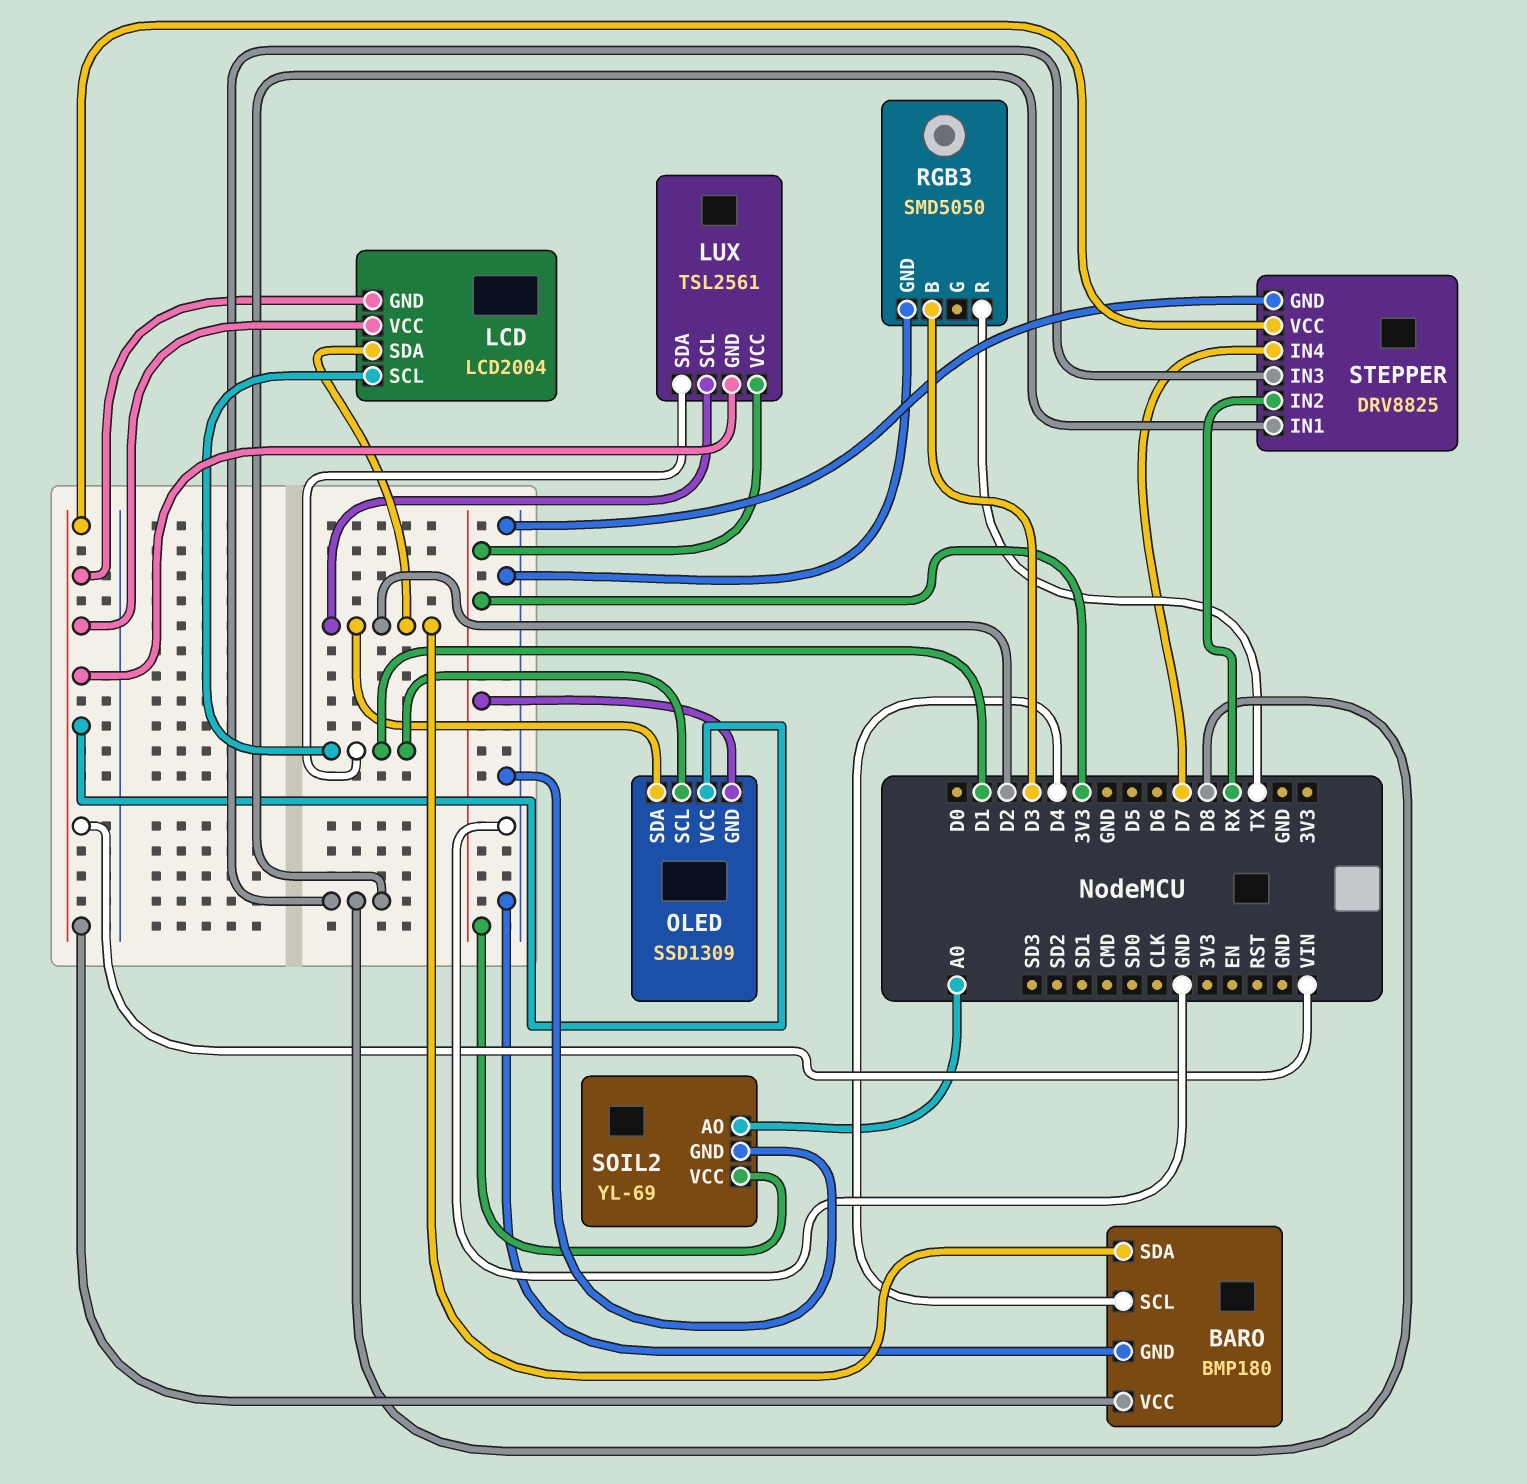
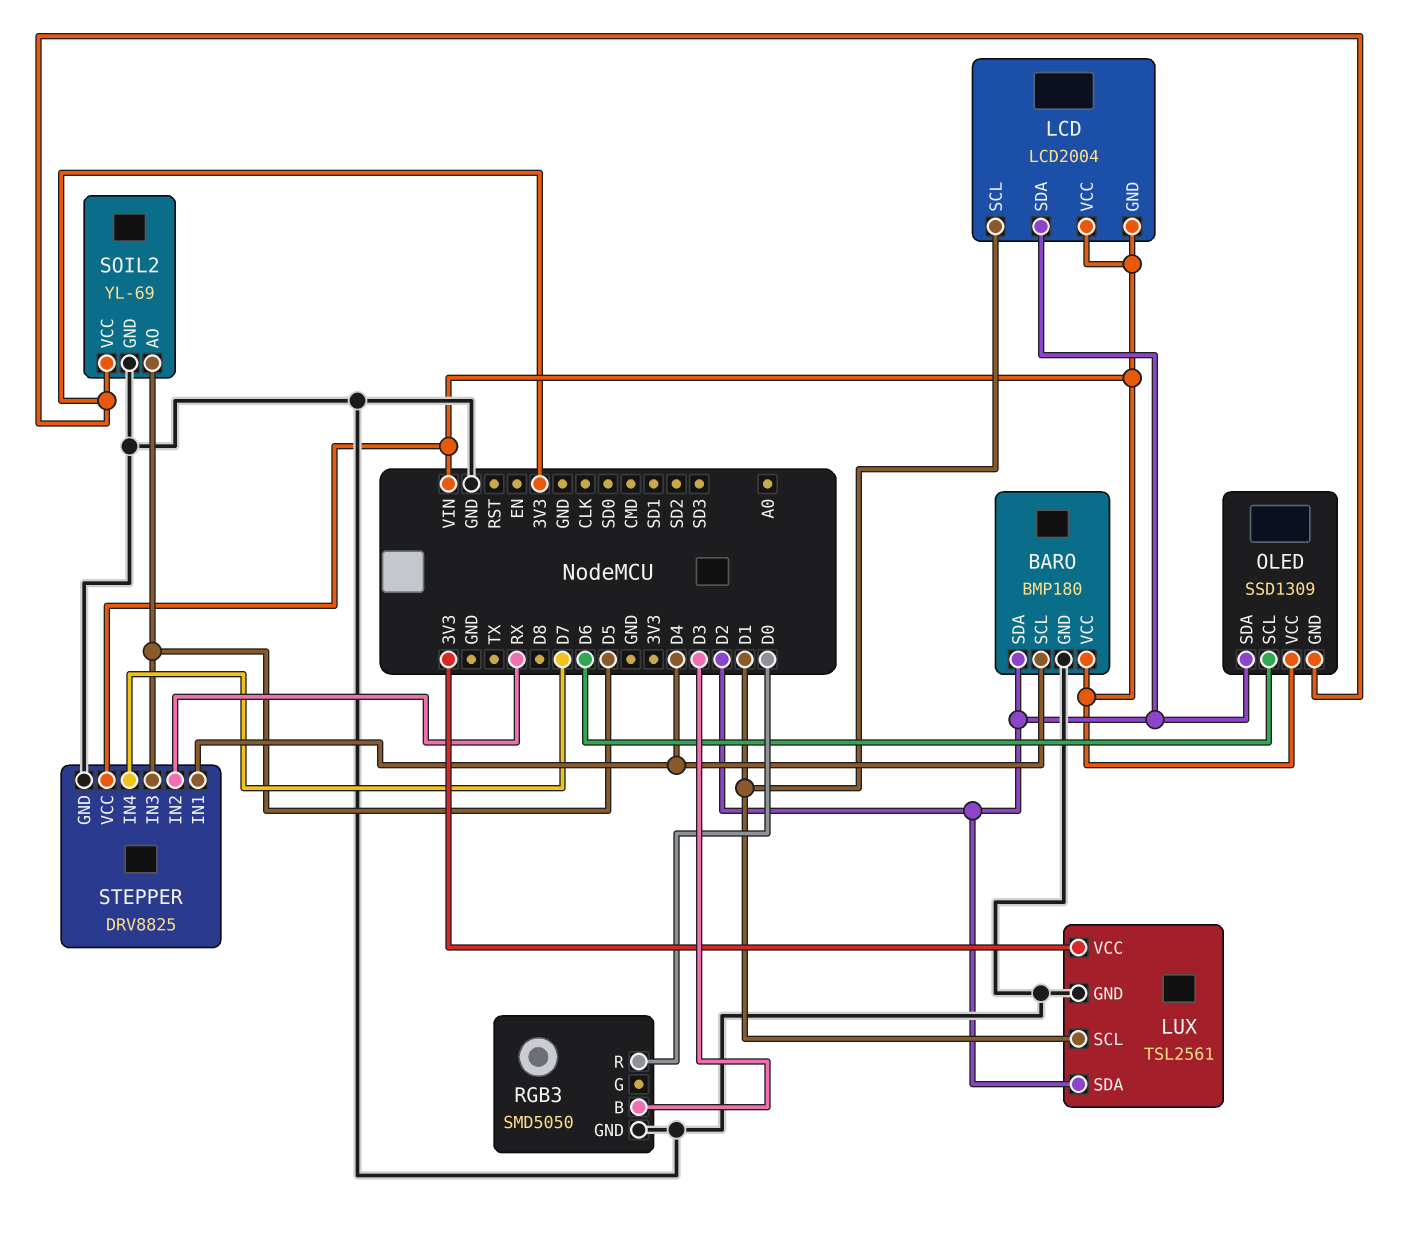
LUX pin GND: VIN -> GND
LUX pin SCL: D2 -> D1
LUX pin SDA: D1 -> D2
OLED pin SCL: D1 -> D6
RGB3 pin R: TX -> D0
SOIL2 pin AO: A0 -> D5
STEPPER pin IN1: D8 -> D4
STEPPER pin IN3: D8 -> D5

